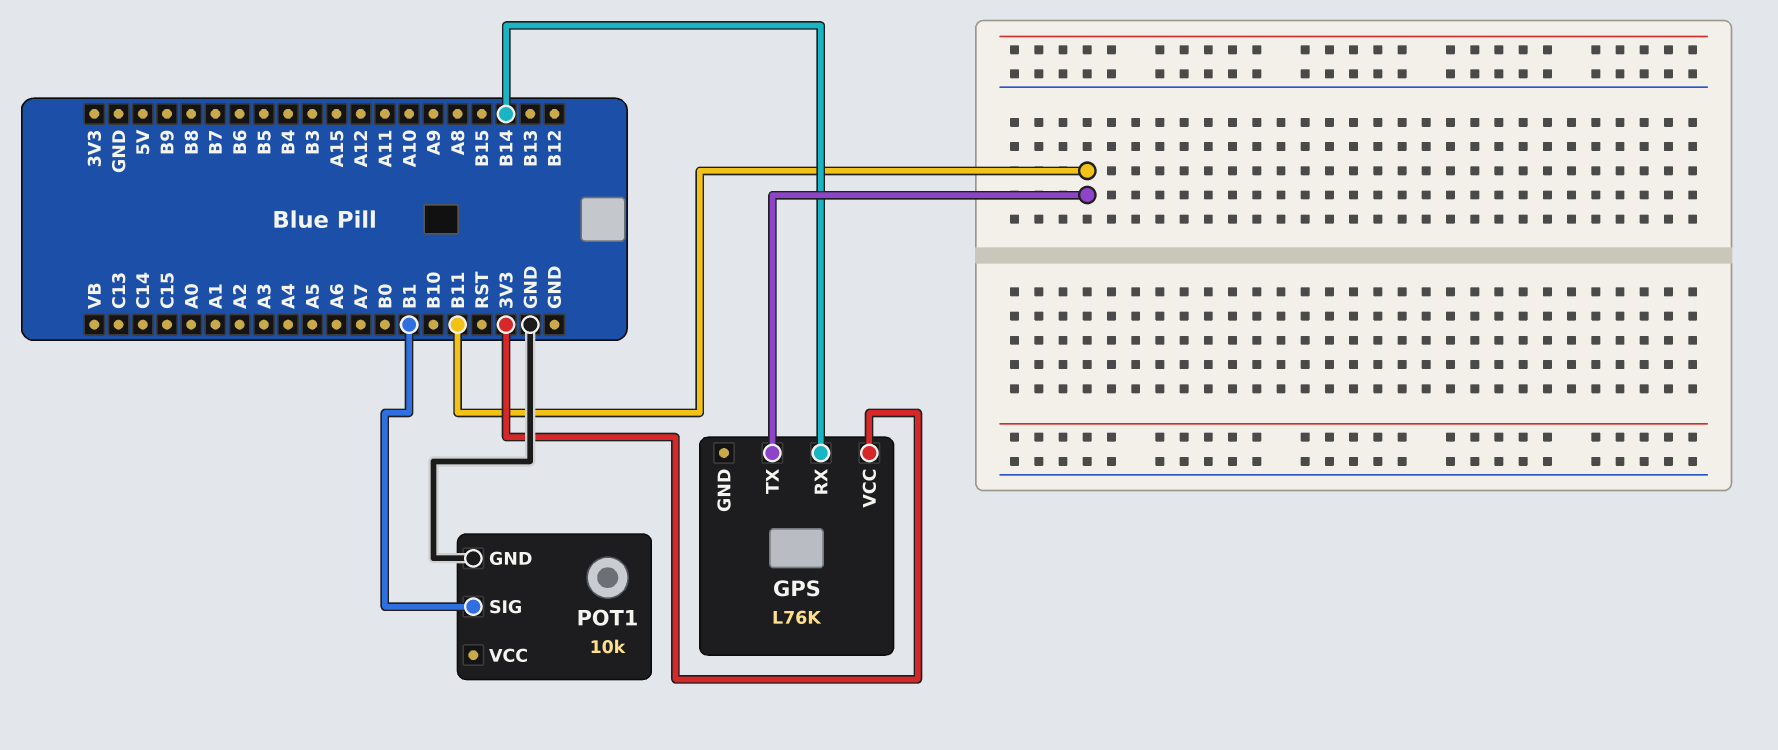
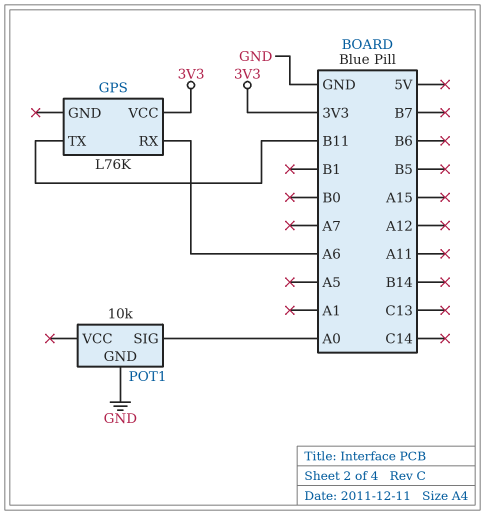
GPS pin RX: B14 -> A6
POT1 pin SIG: B1 -> A0

